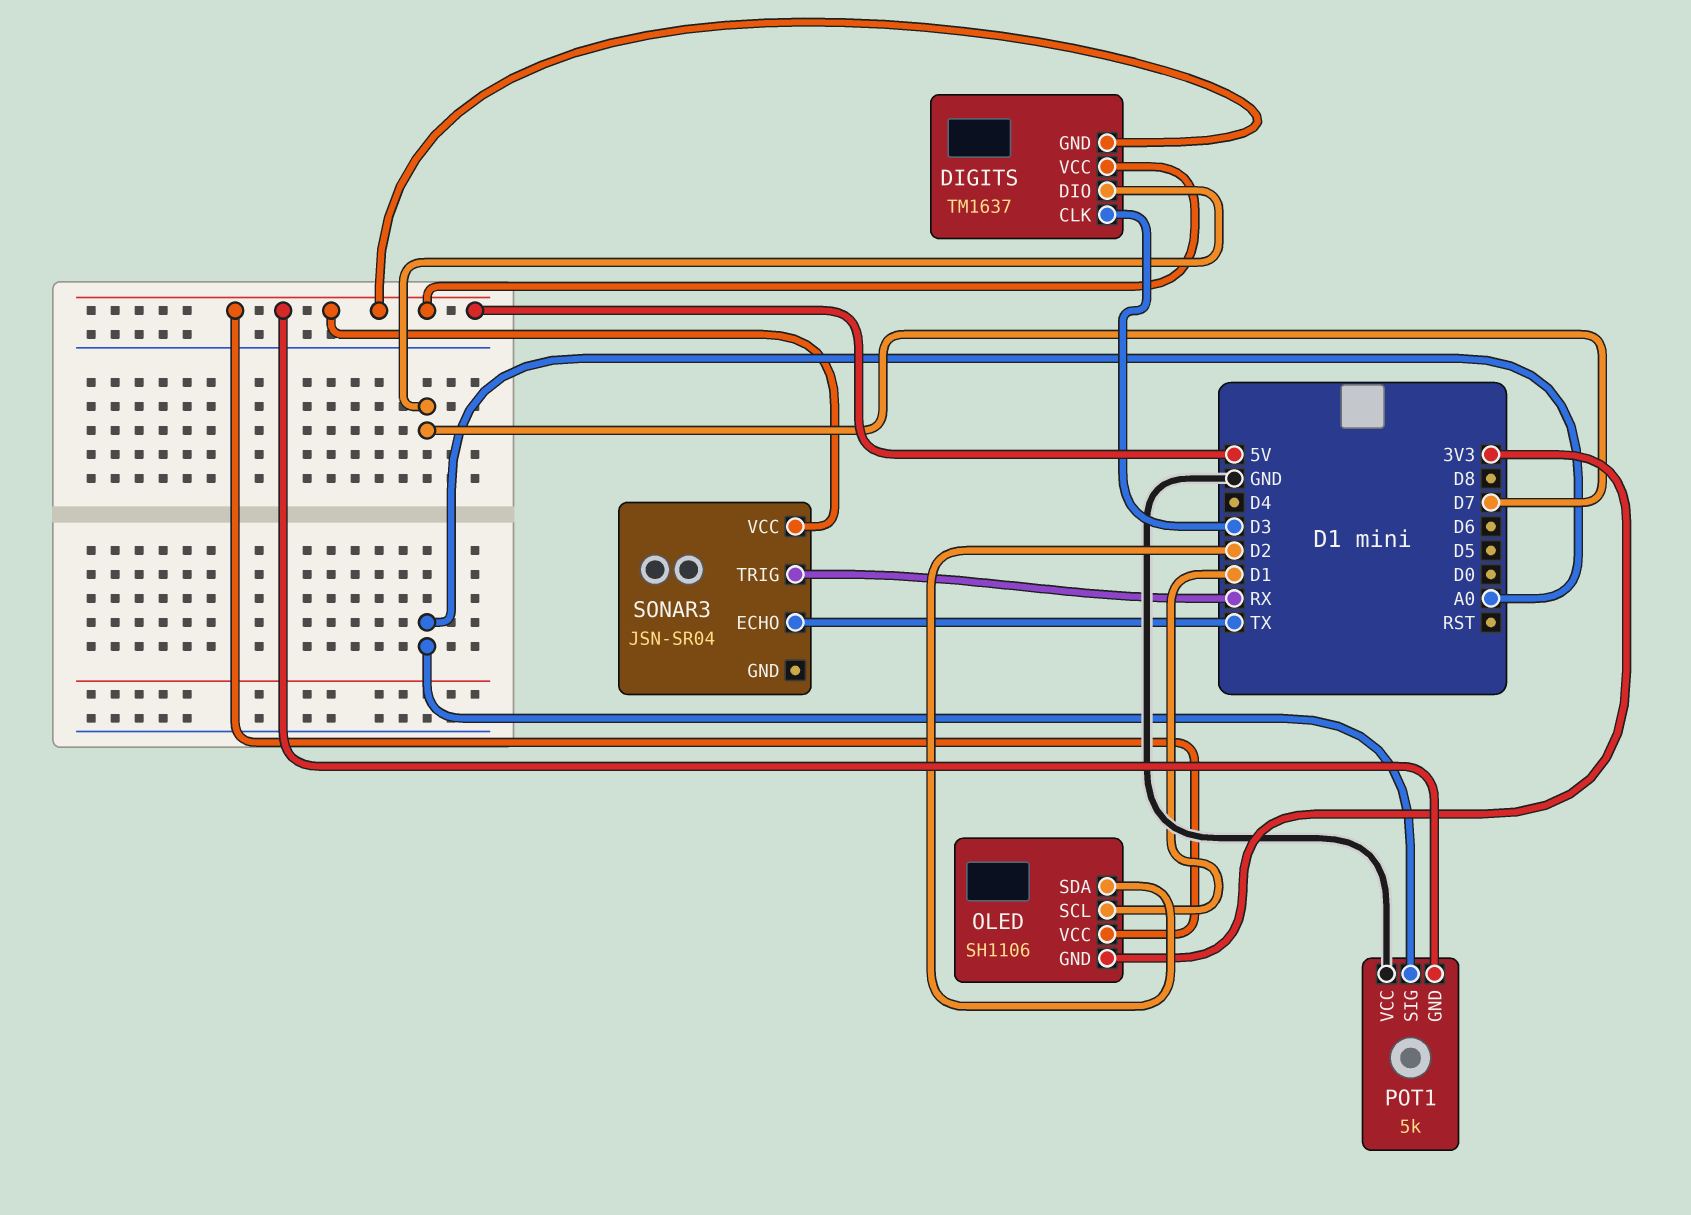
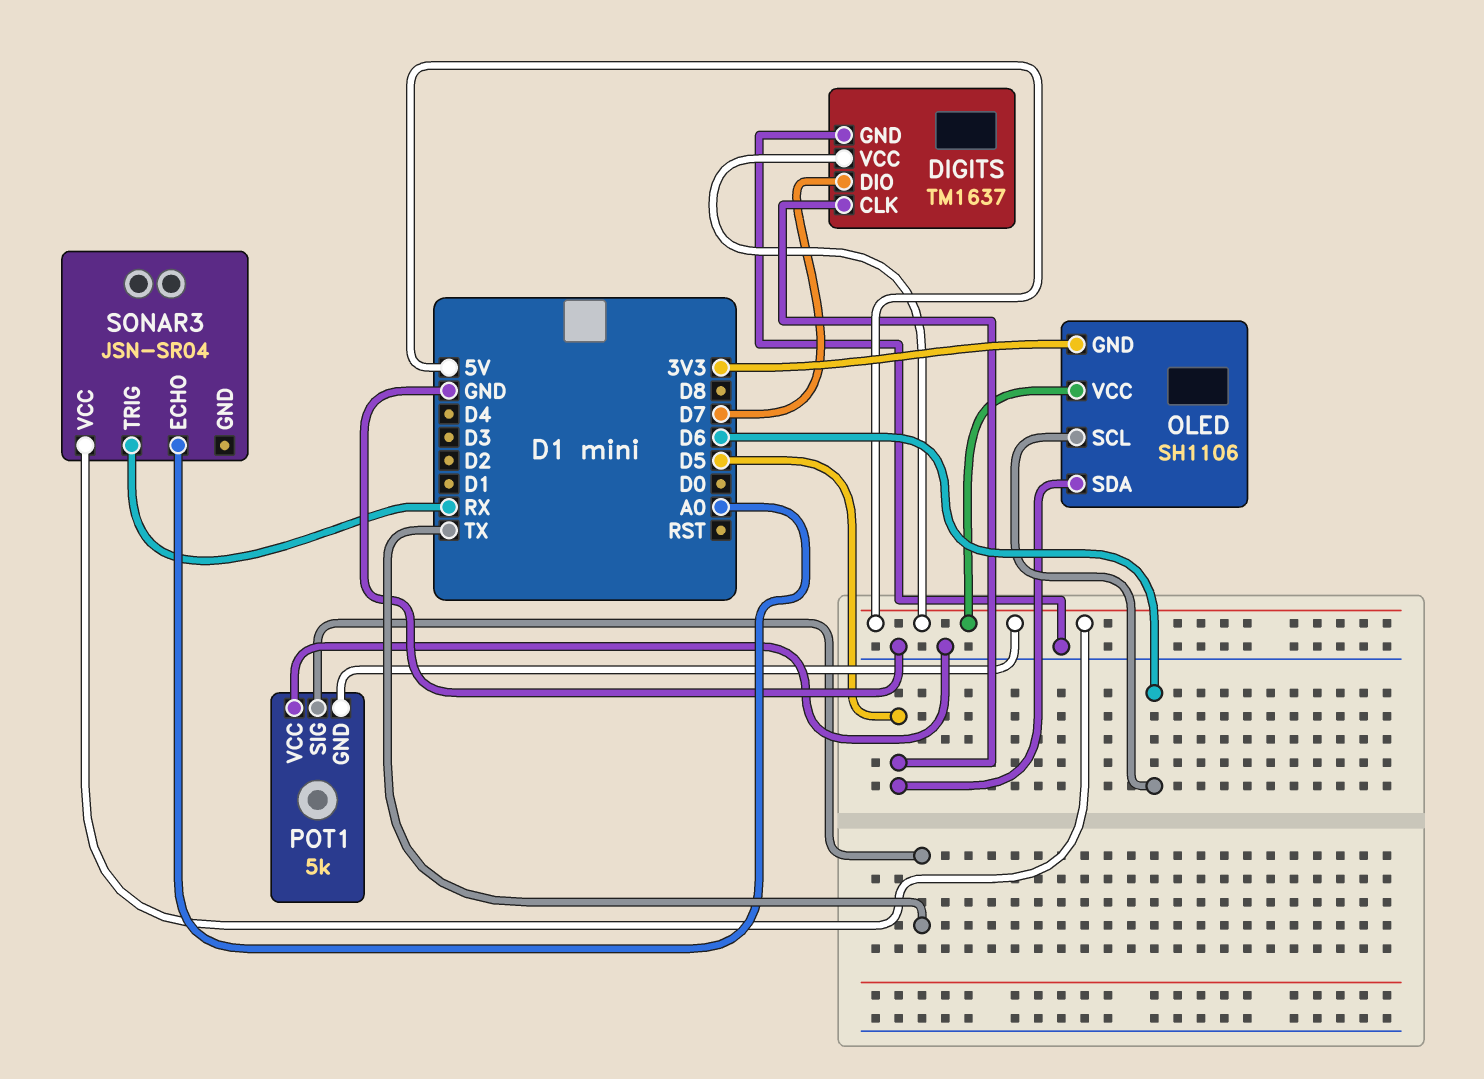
DIGITS pin CLK: D3 -> D5
DIGITS pin GND: 5V -> GND
OLED pin SCL: D1 -> D6
OLED pin SDA: D2 -> D5
POT1 pin SIG: A0 -> TX
SONAR3 pin ECHO: TX -> A0

